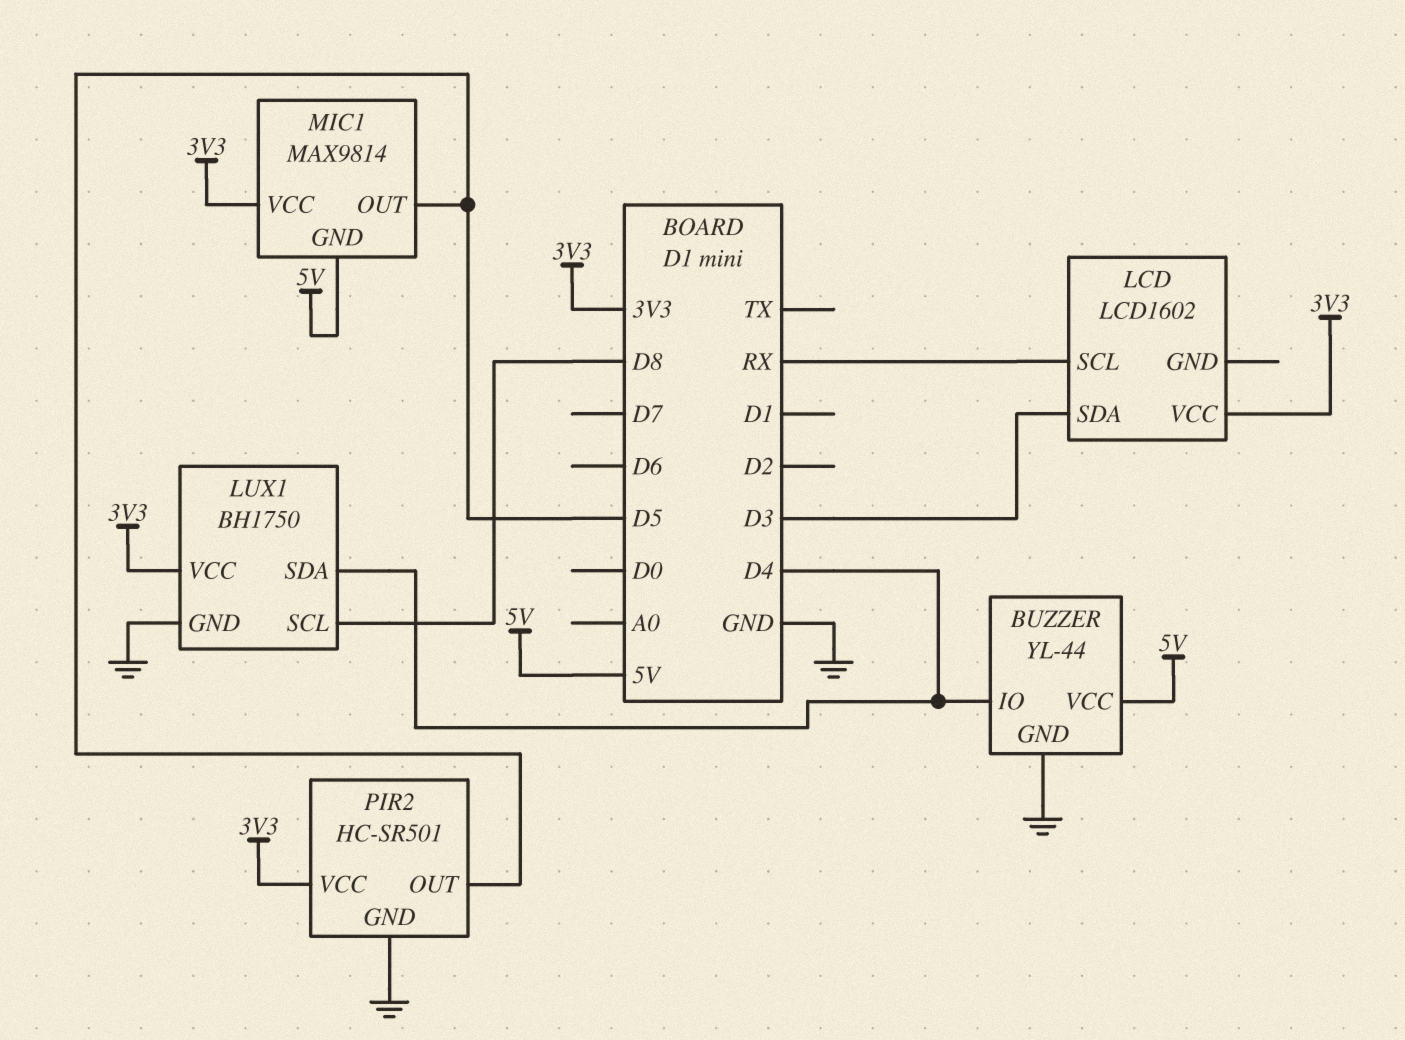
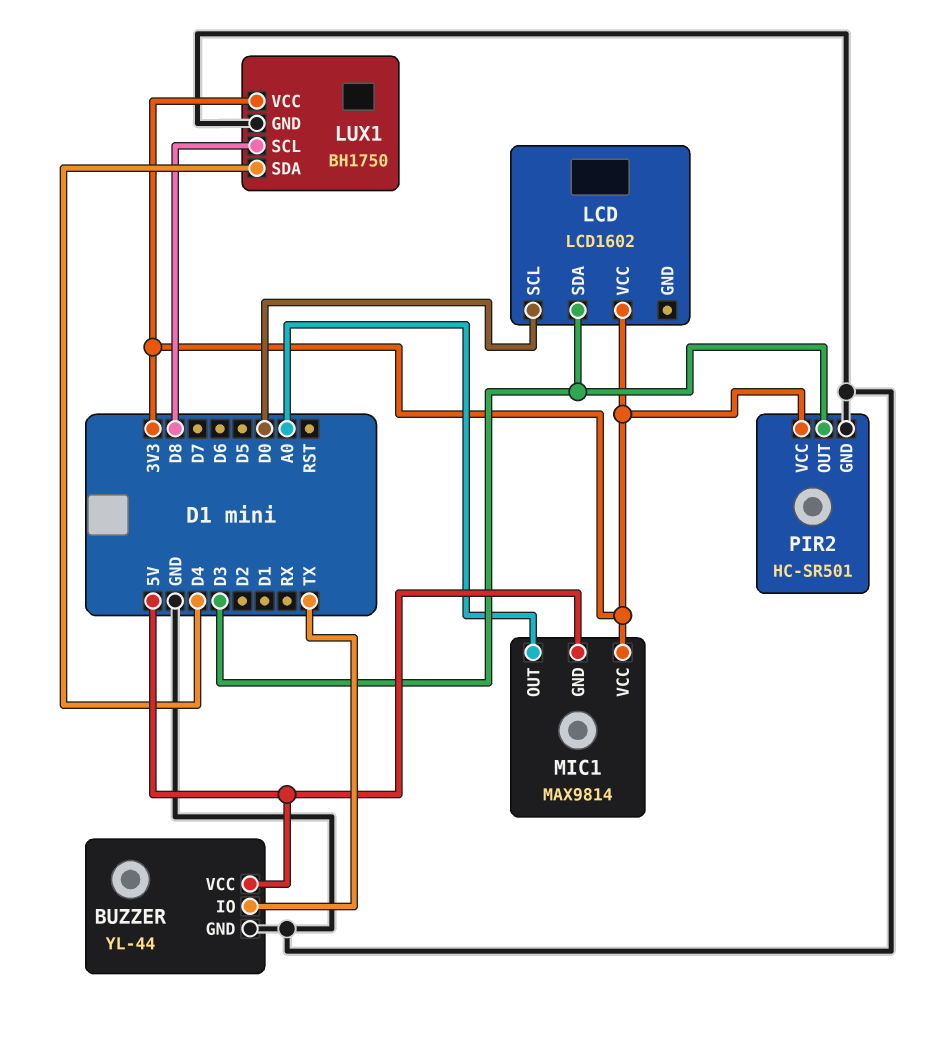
BUZZER pin IO: D4 -> TX
LCD pin SCL: RX -> D0
MIC1 pin OUT: D5 -> A0
PIR2 pin OUT: D5 -> D3

